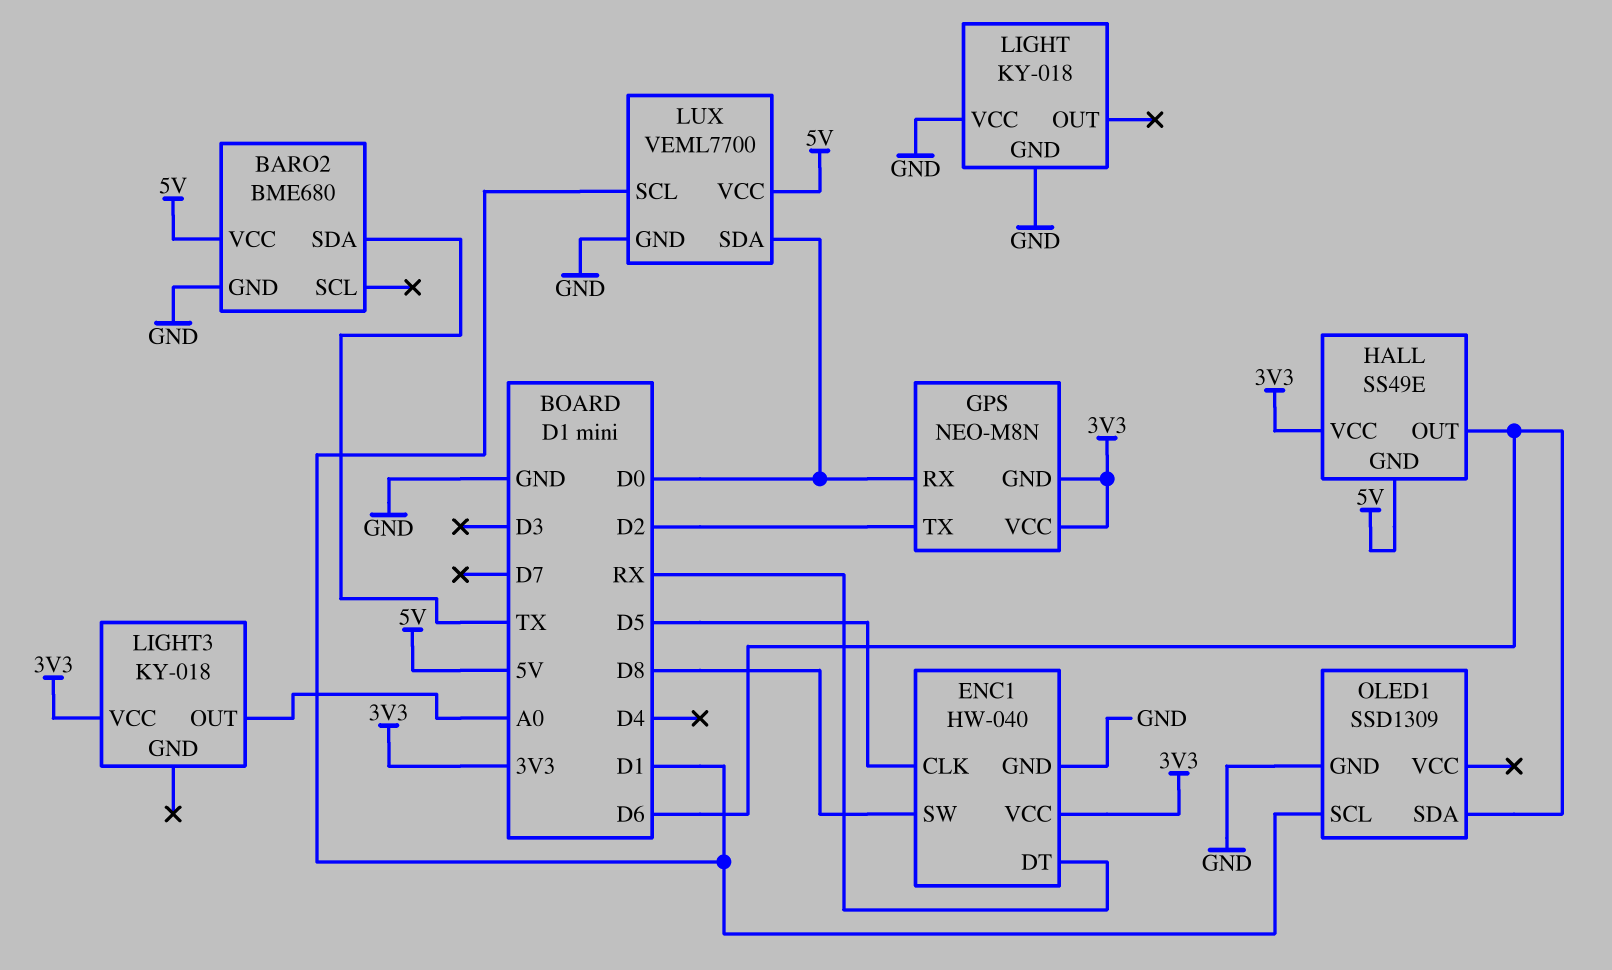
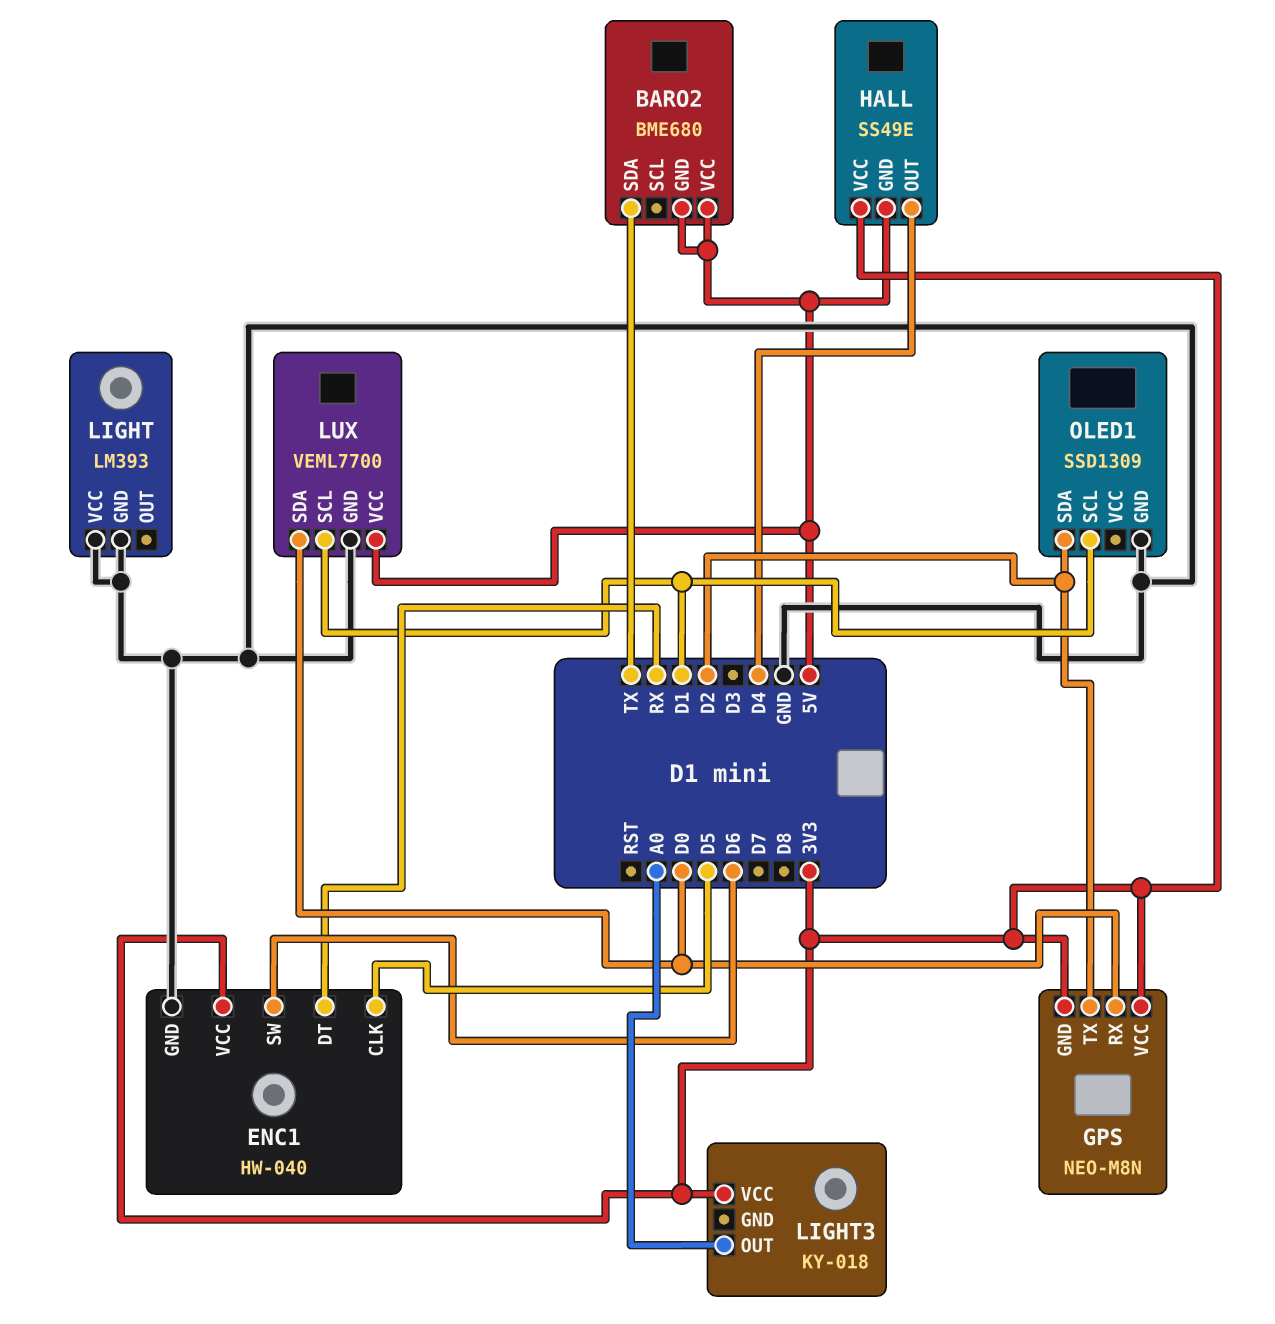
BARO2 pin GND: GND -> 5V
ENC1 pin SW: D8 -> D6
HALL pin OUT: D6 -> D4
LIGHT: KY-018 -> LM393
OLED1 pin SDA: D6 -> D2

